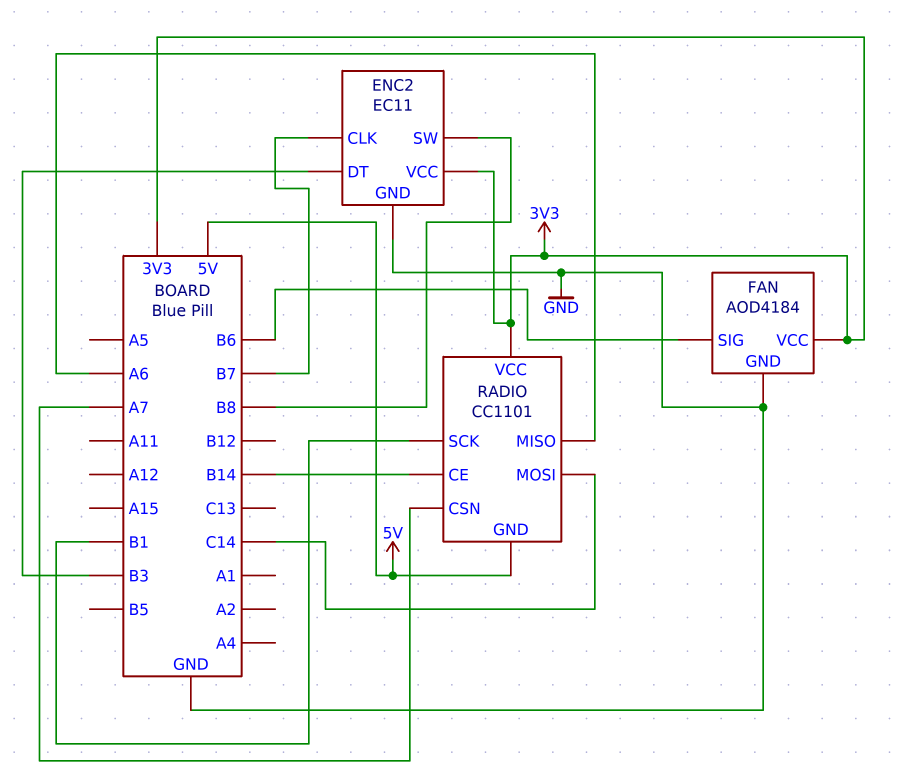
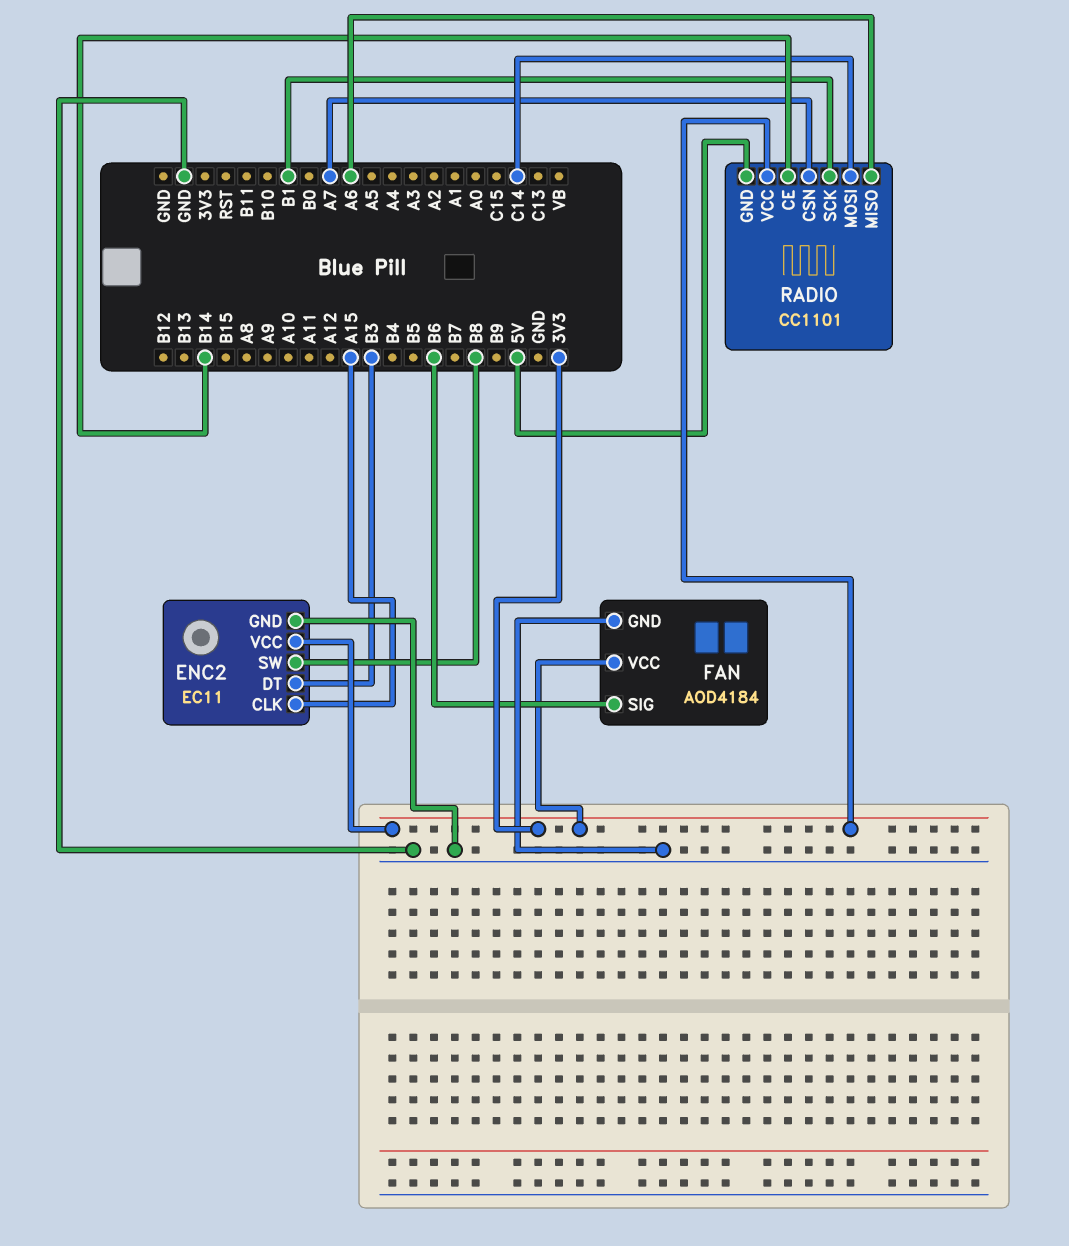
ENC2 pin CLK: B7 -> A15

